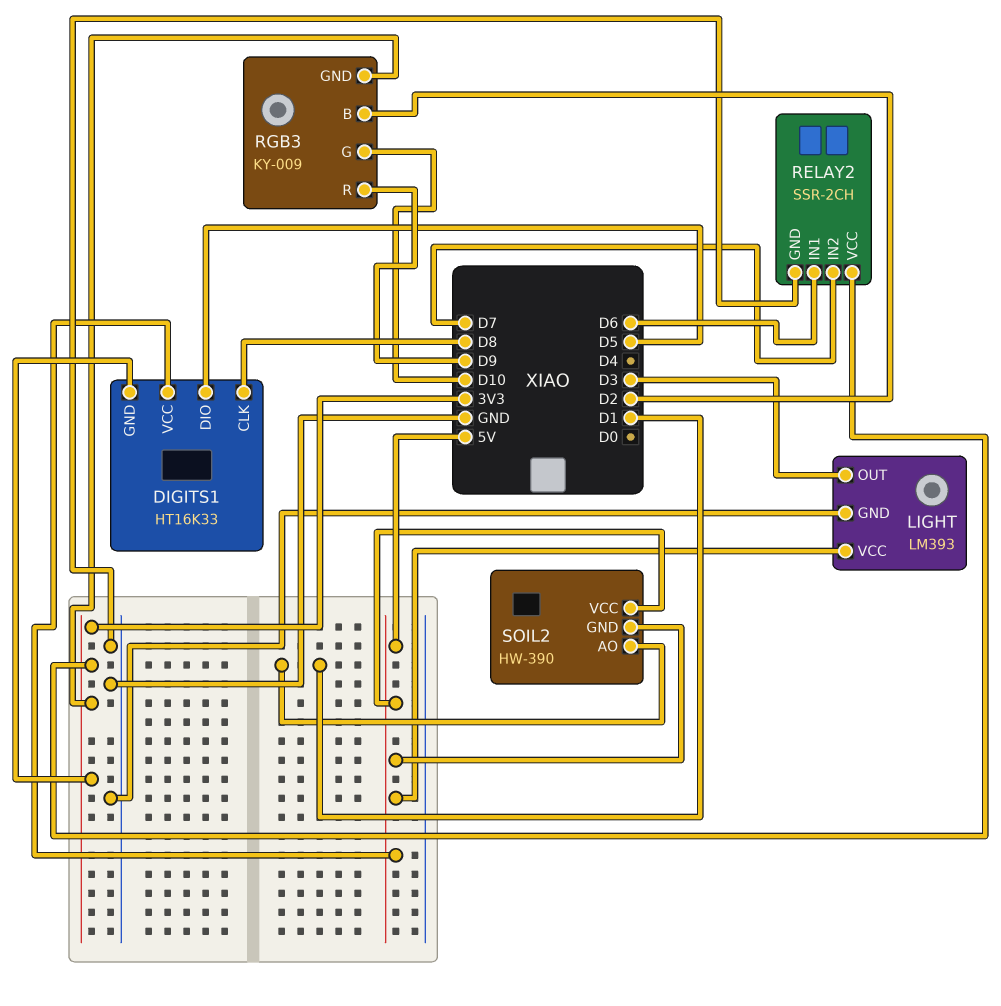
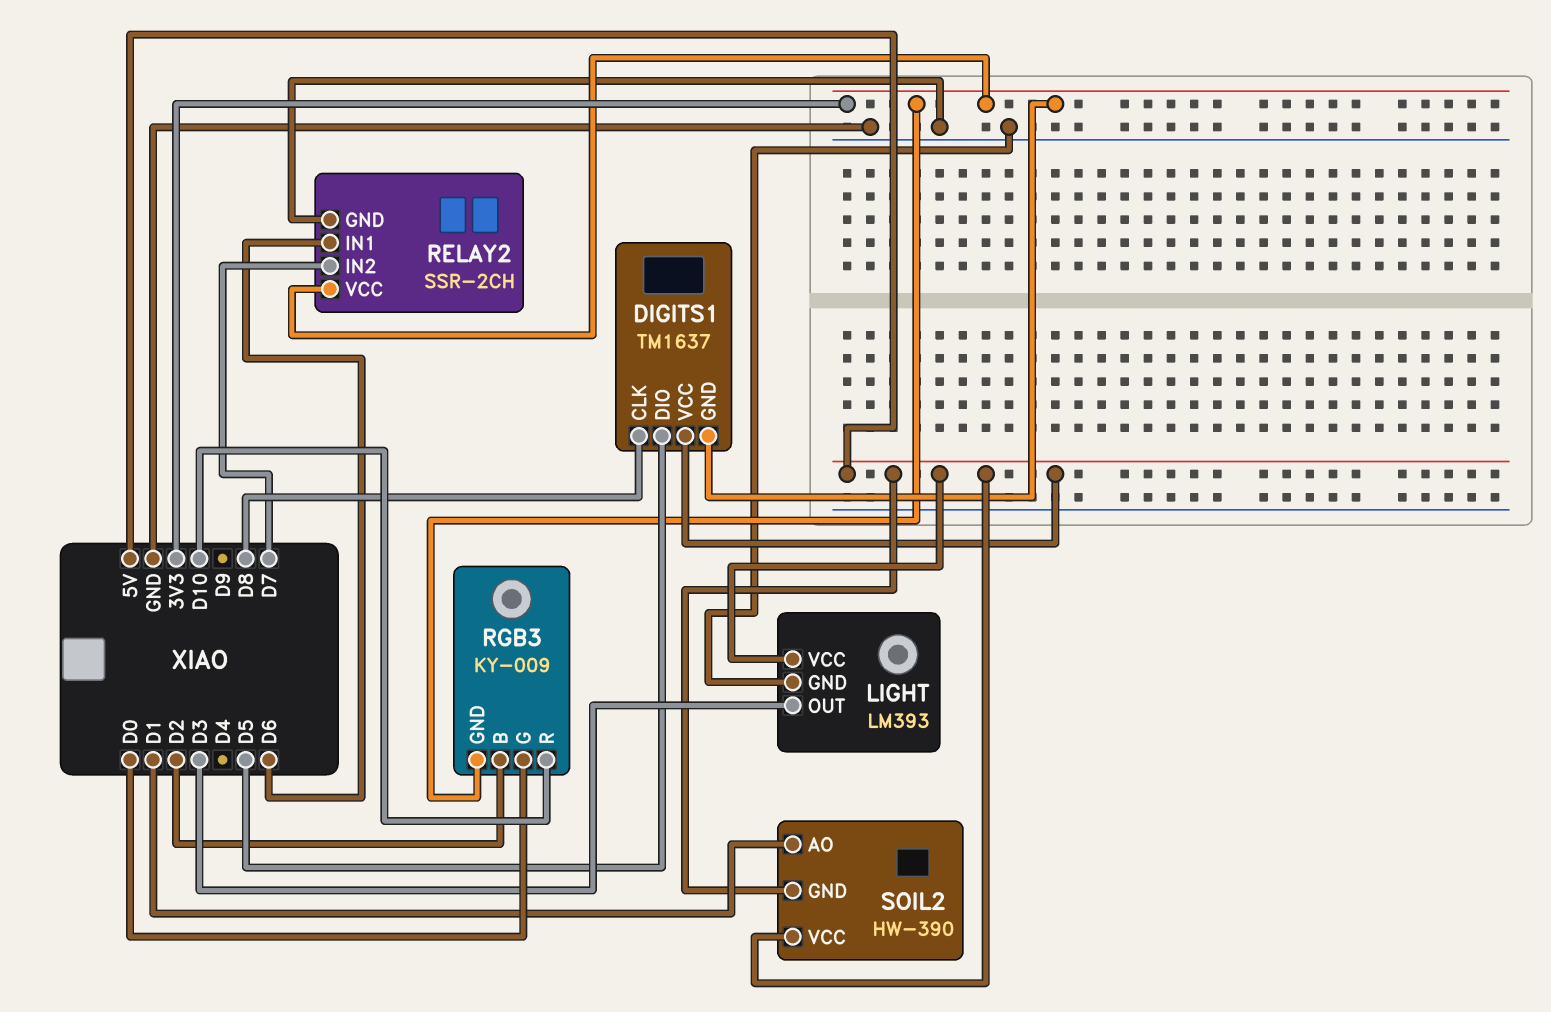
DIGITS1: HT16K33 -> TM1637
RGB3 pin G: D10 -> D0
RGB3 pin R: D9 -> D10

